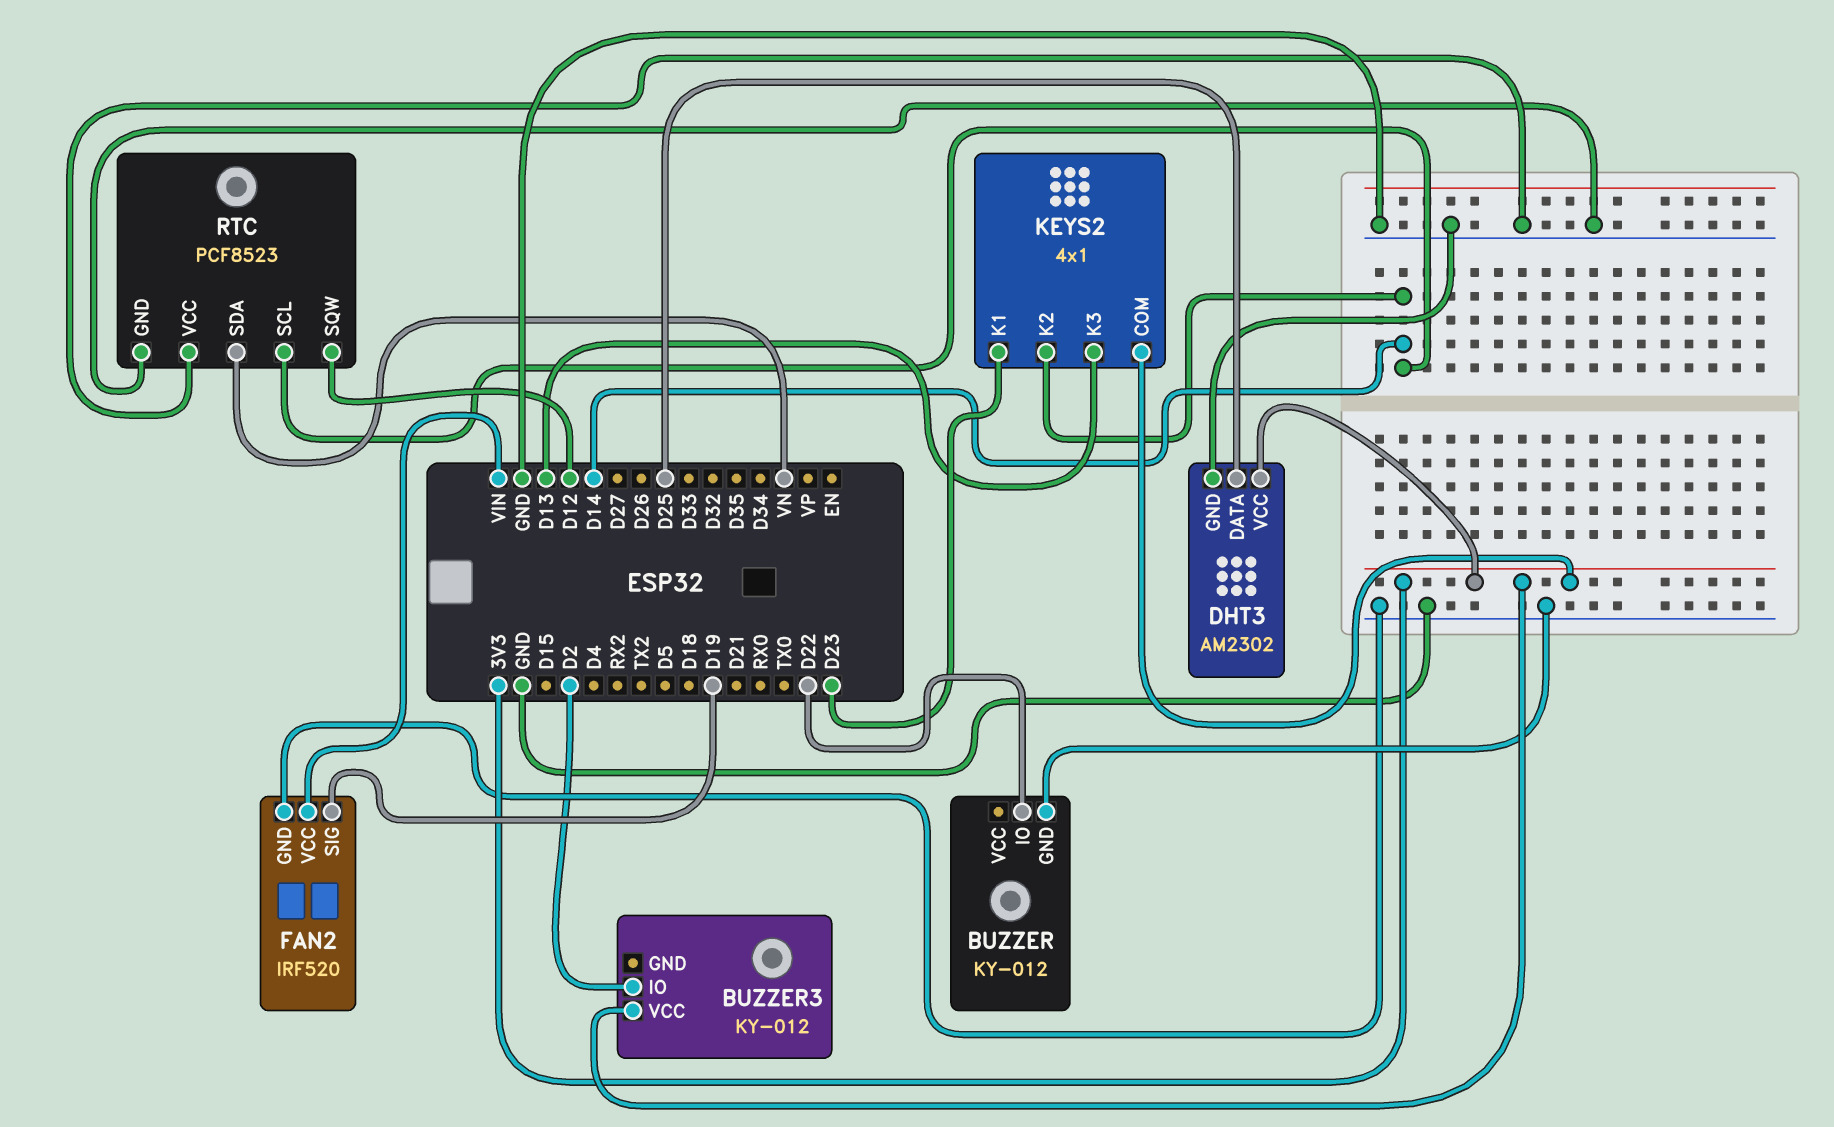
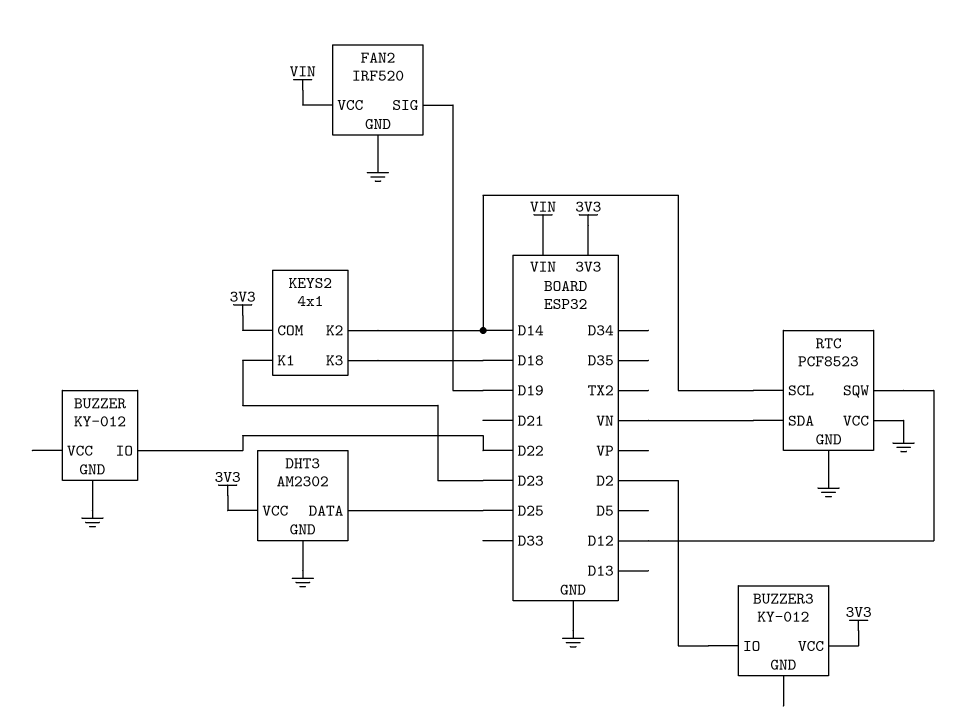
KEYS2 pin K3: D13 -> D18

